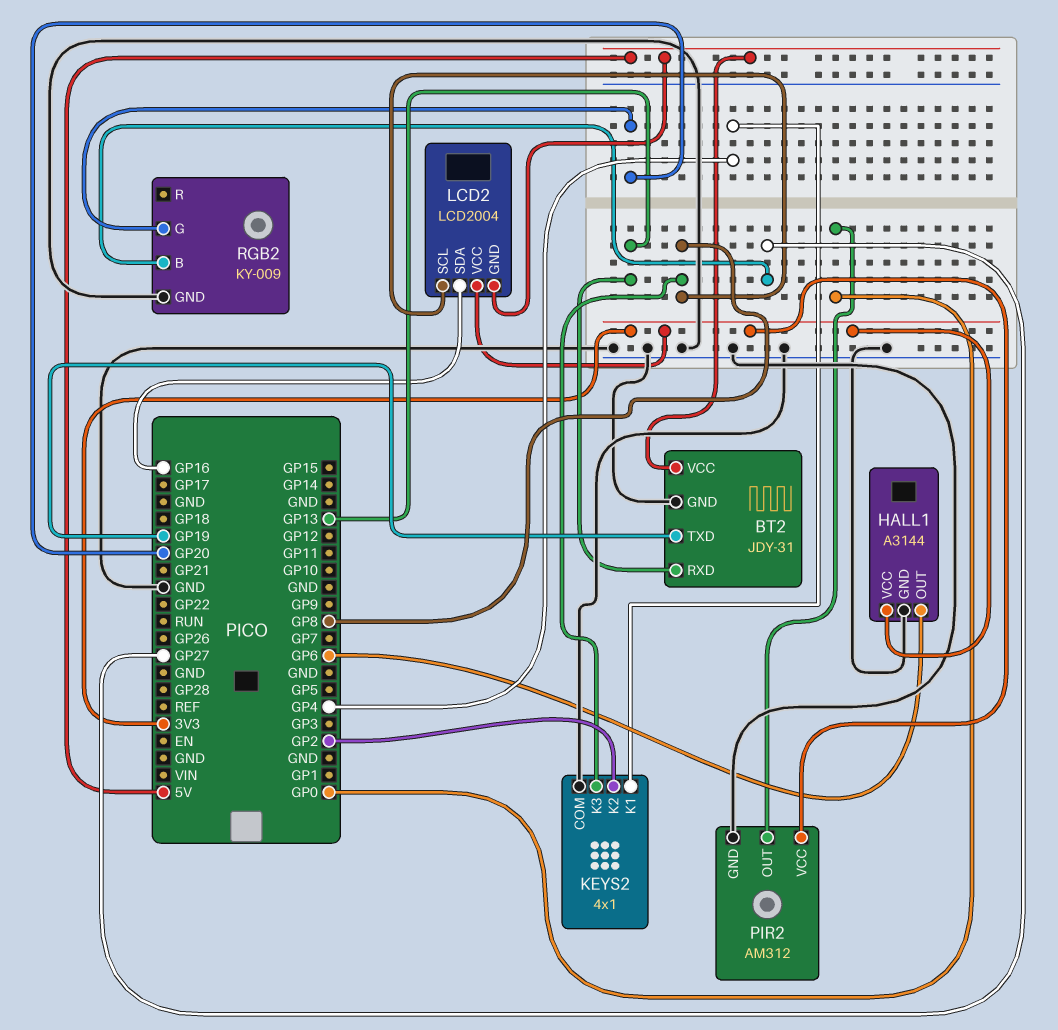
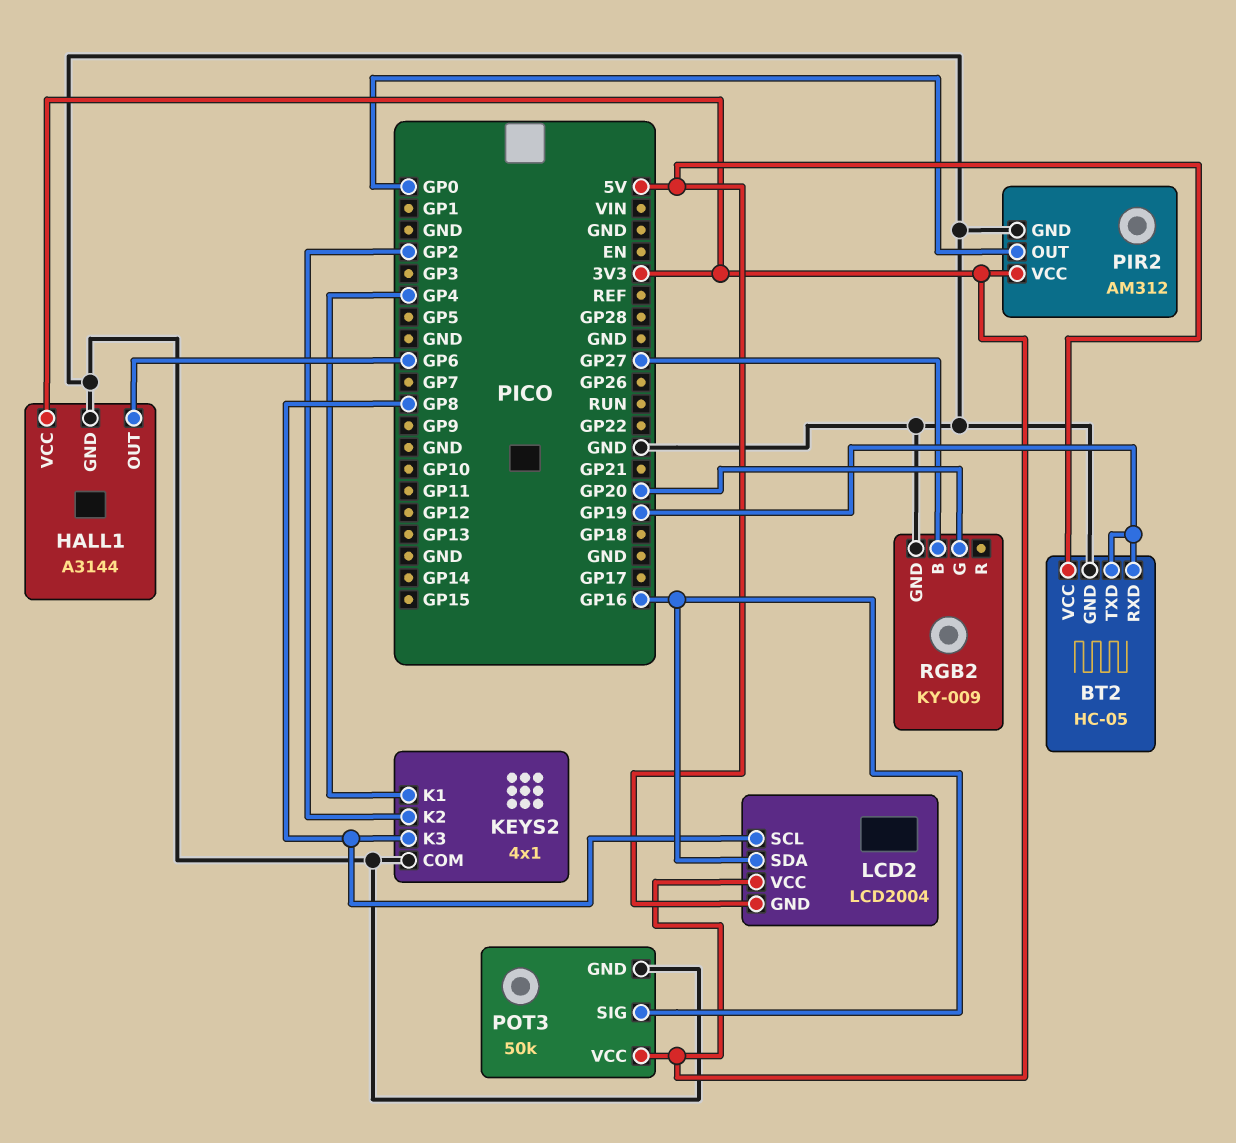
BT2: JDY-31 -> HC-05
BT2 pin RXD: GP13 -> GP19
POT3: none -> 50k
POT3 pin GND: none -> GND
POT3 pin SIG: none -> GP16
POT3 pin VCC: none -> 3V3

